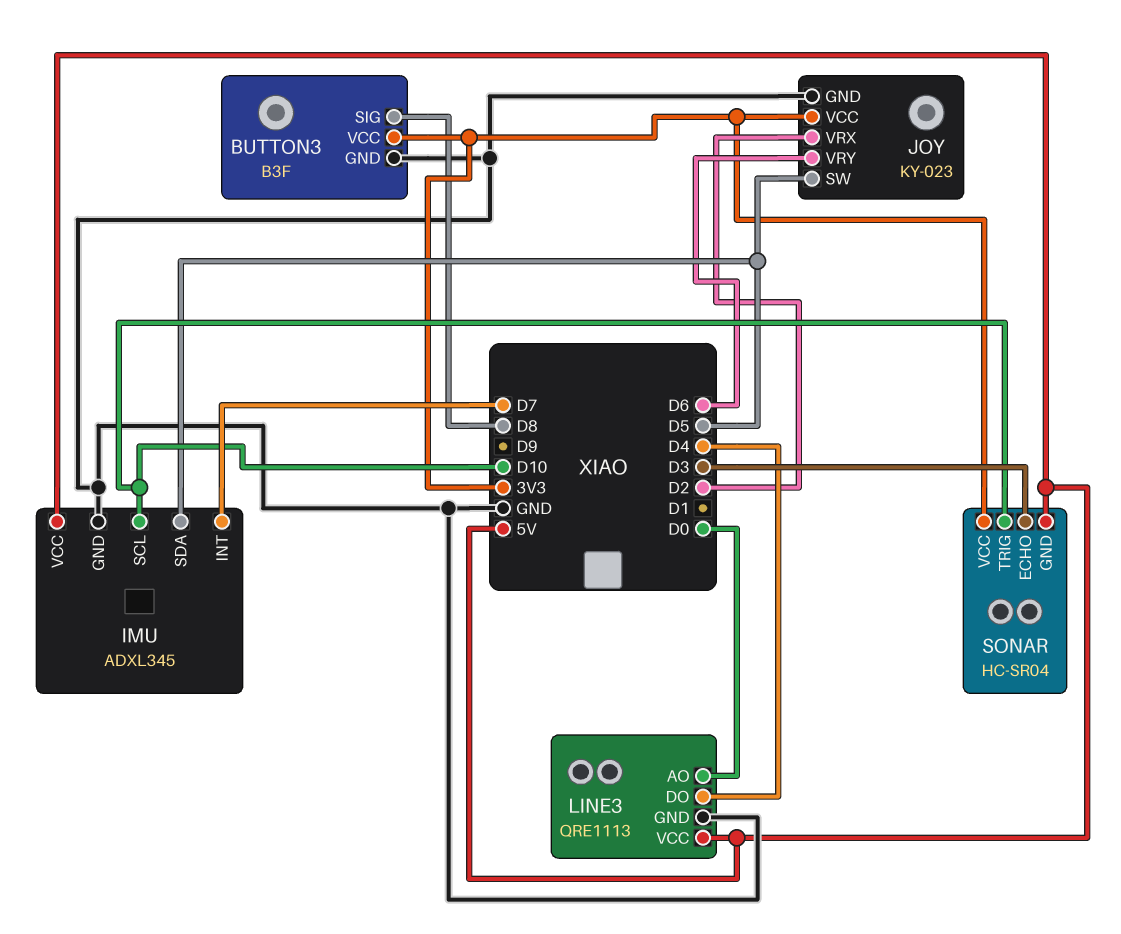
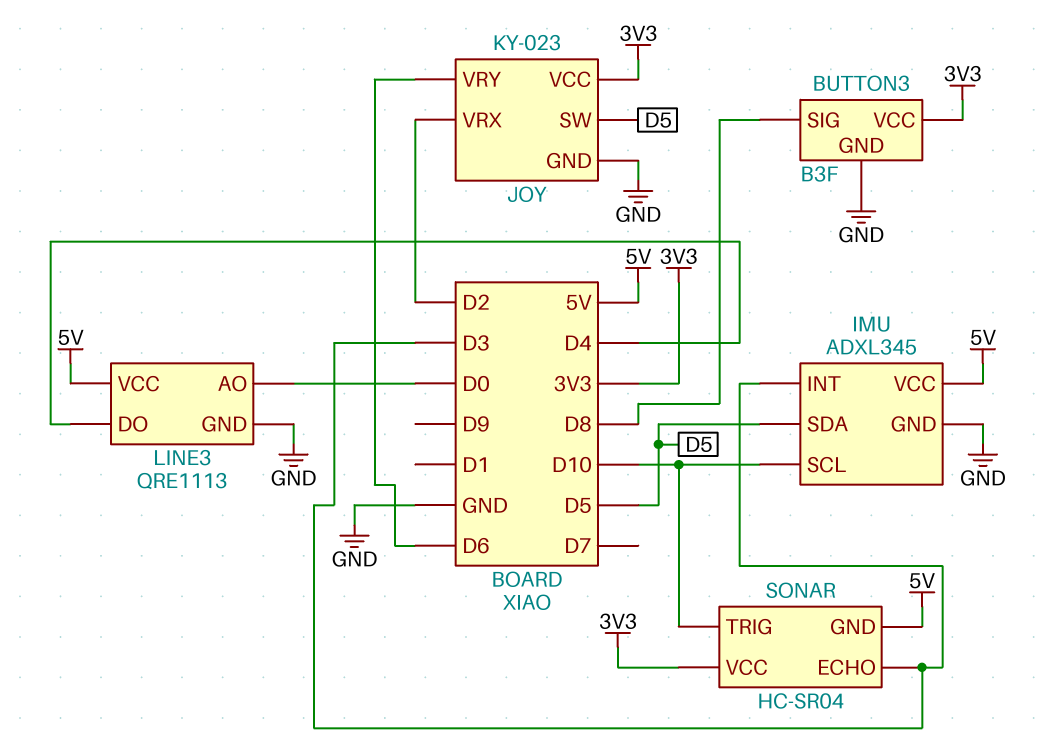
IMU pin INT: D7 -> D3

